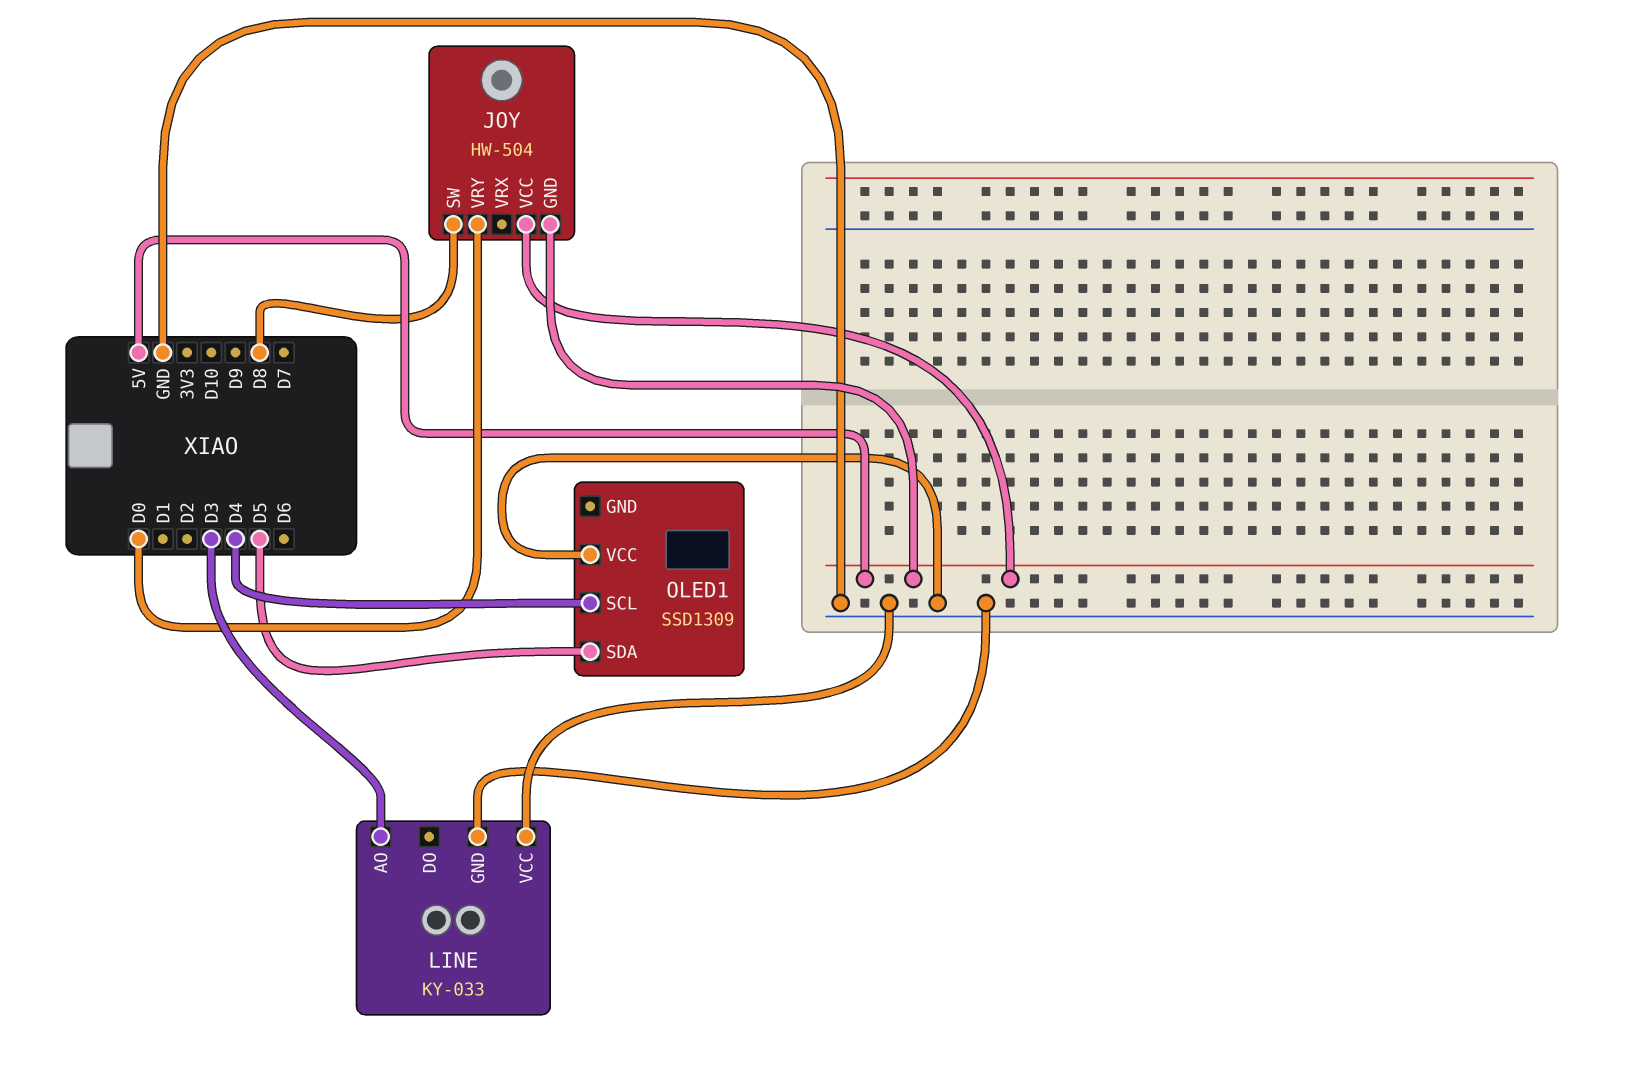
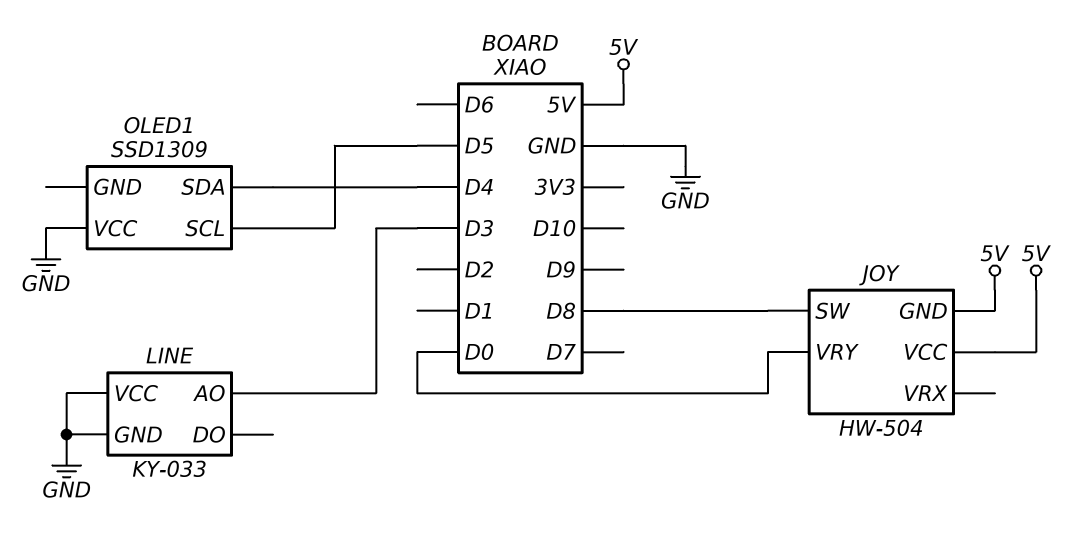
OLED1 pin SCL: D4 -> D5
OLED1 pin SDA: D5 -> D4

